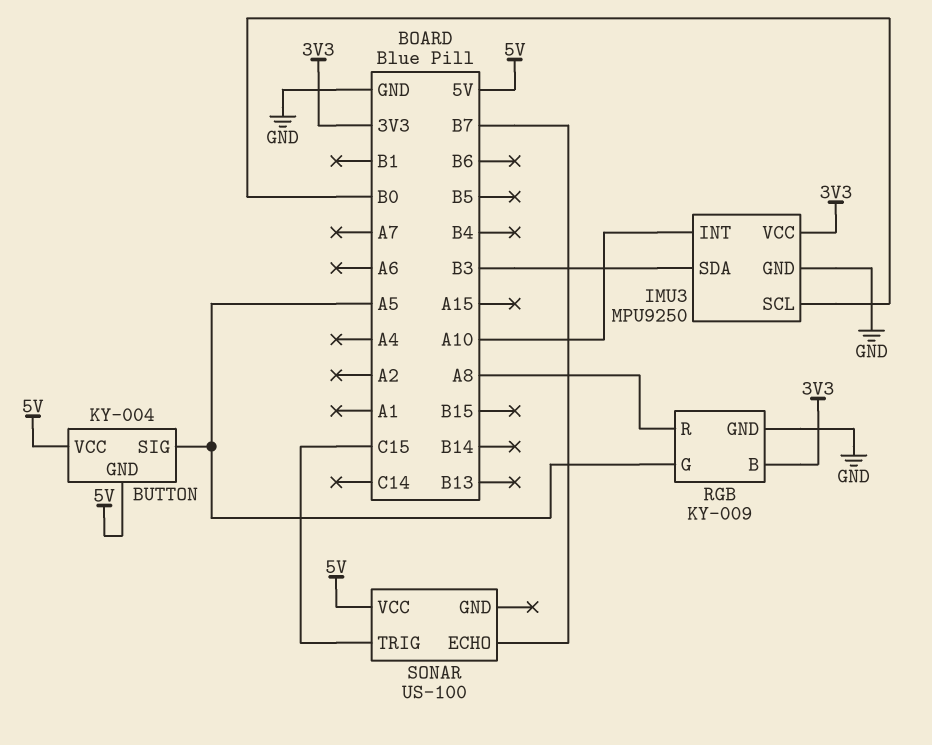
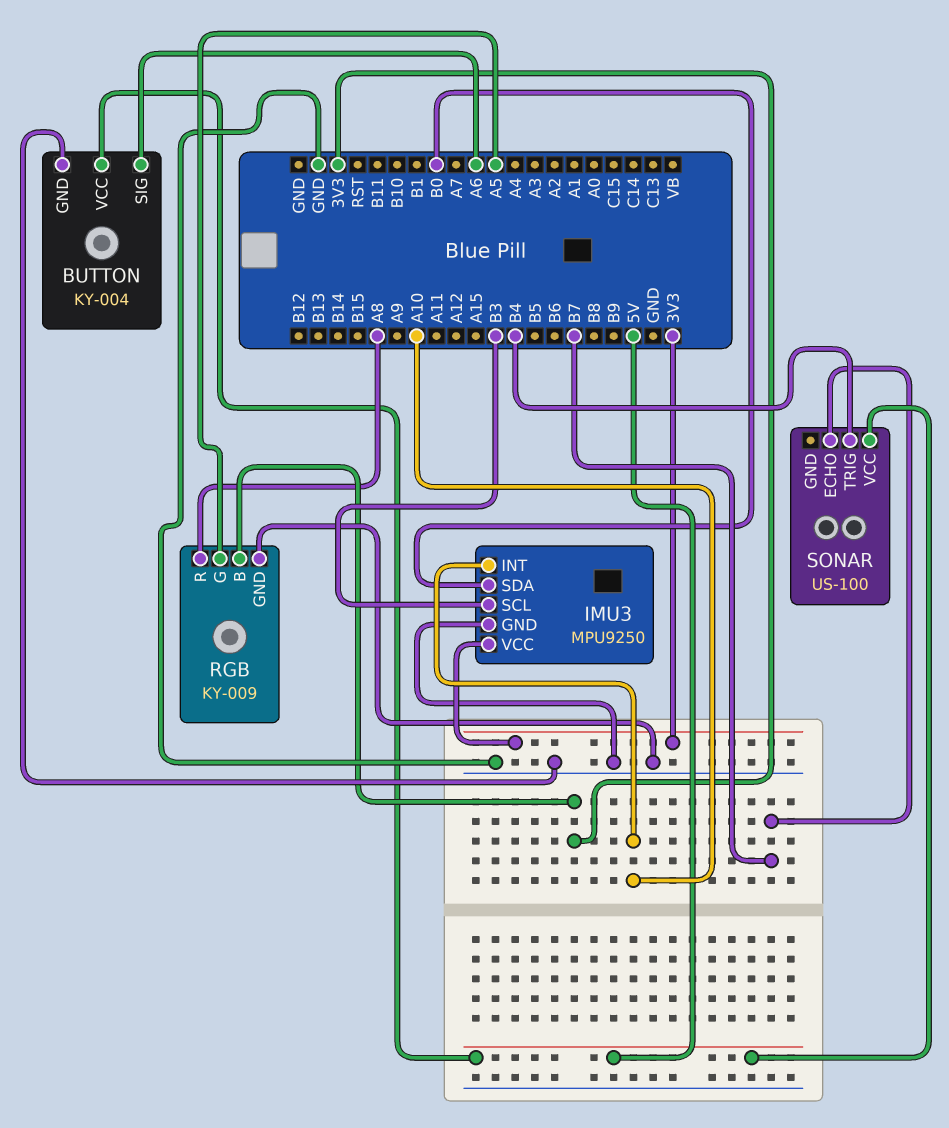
BUTTON pin GND: 5V -> GND
BUTTON pin SIG: A5 -> A6
IMU3 pin SCL: B0 -> B3
IMU3 pin SDA: B3 -> B0
SONAR pin TRIG: C15 -> B4

